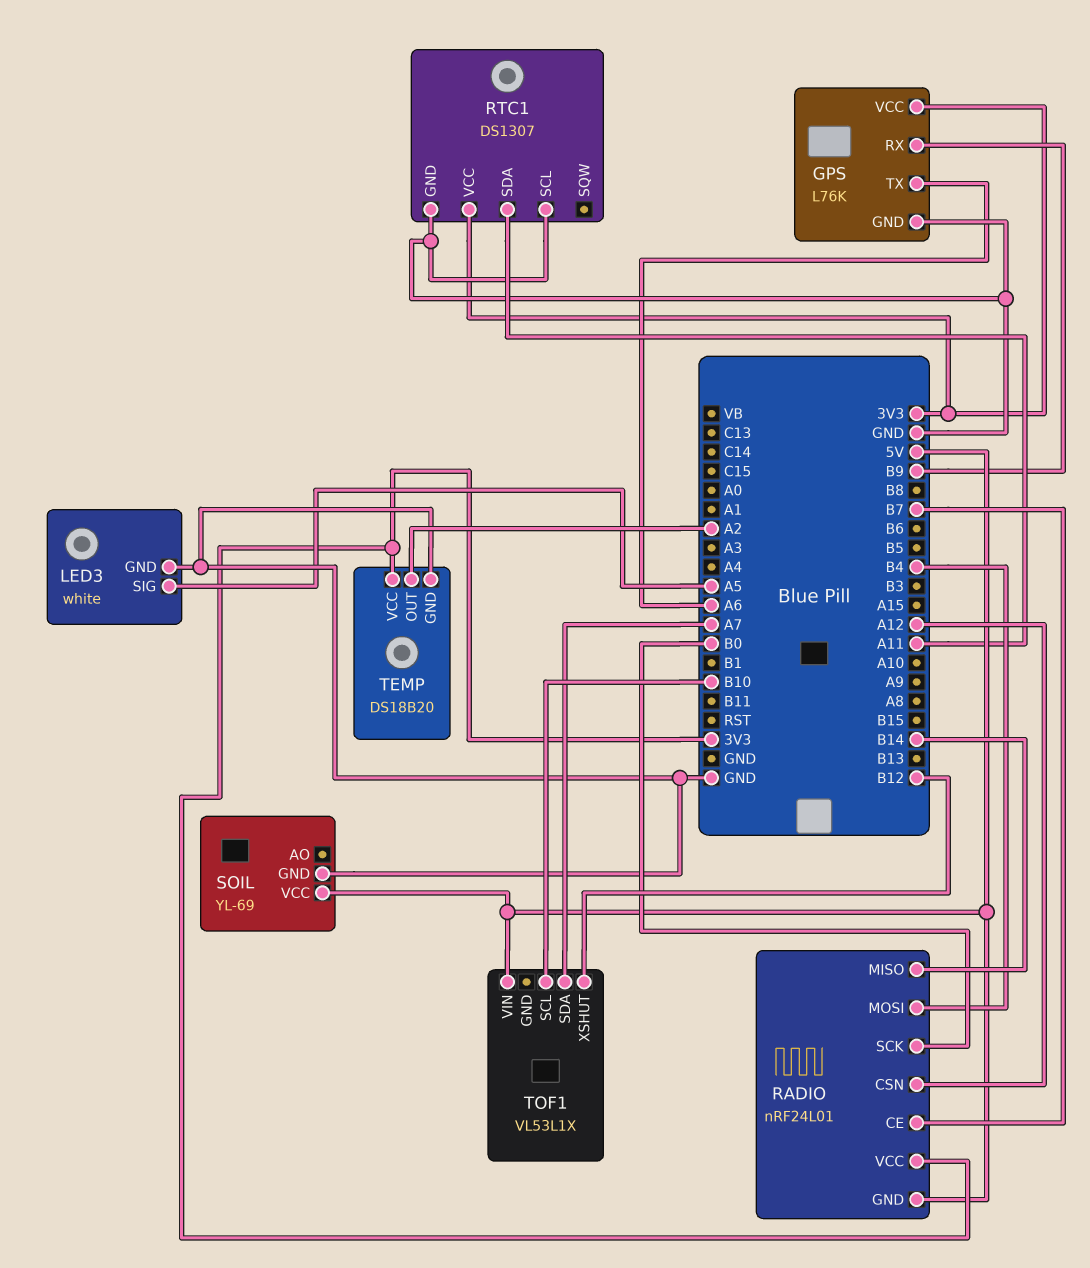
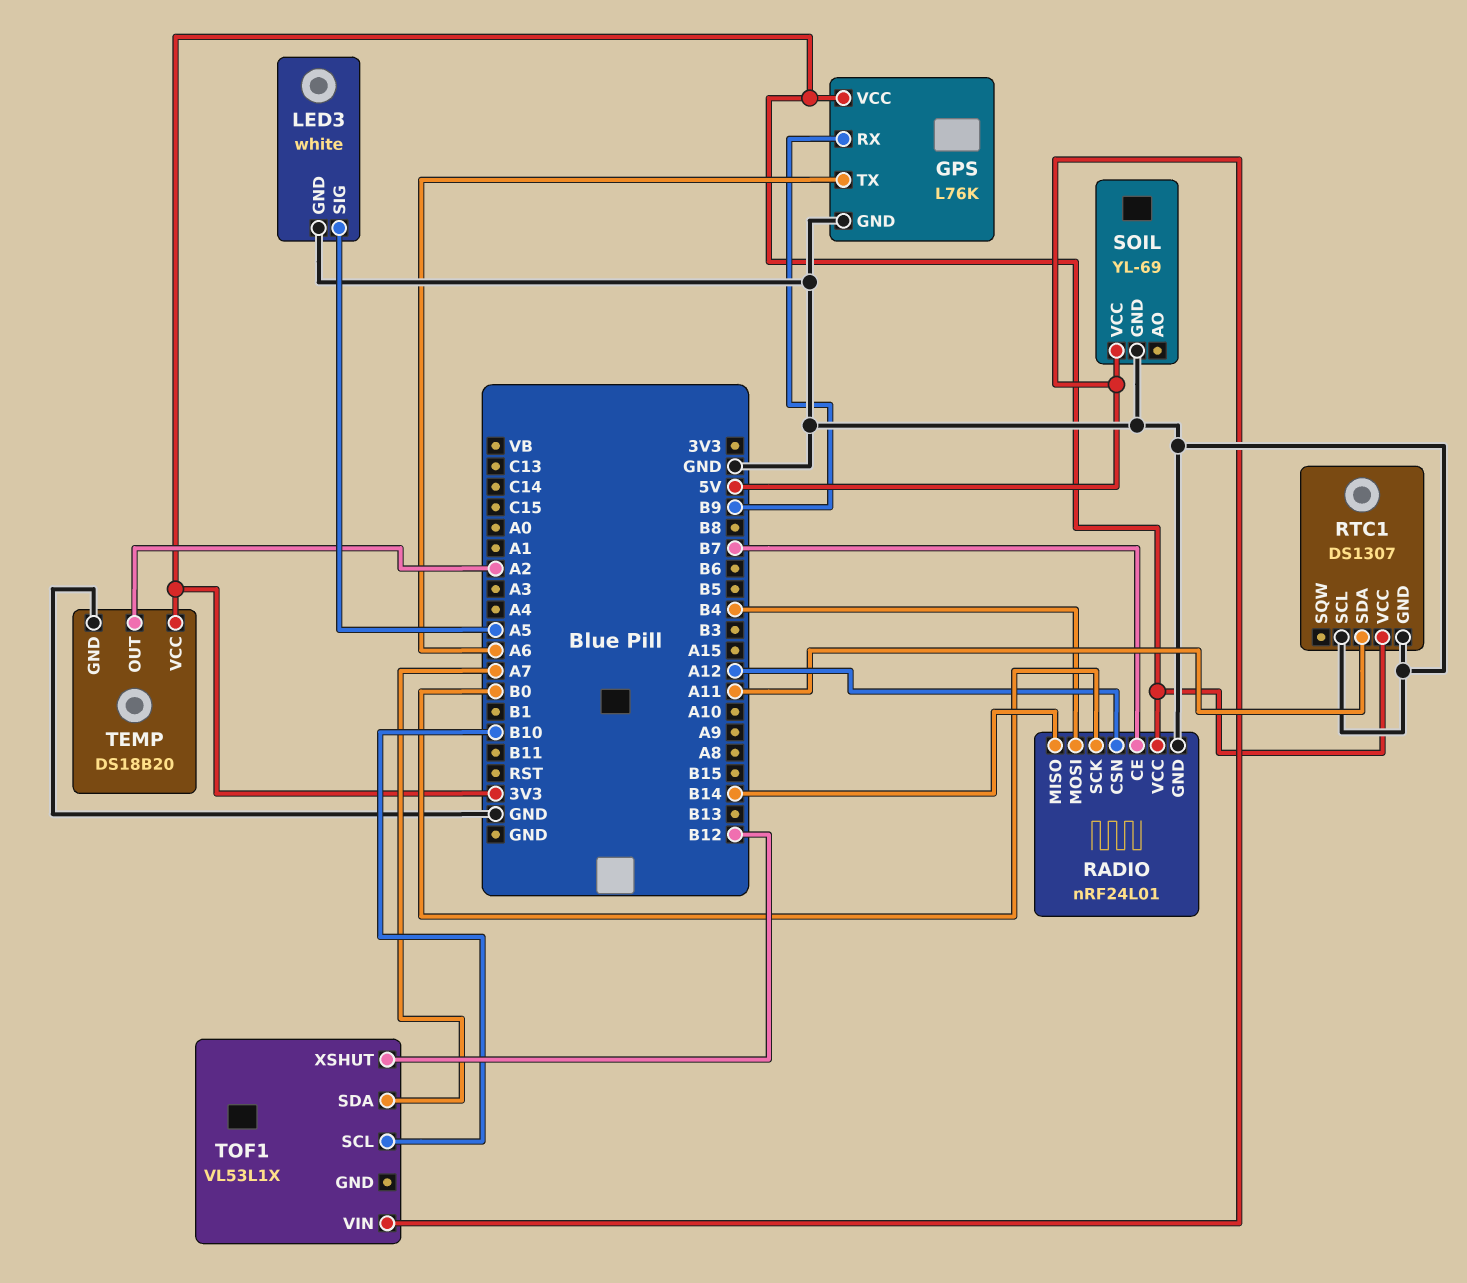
RADIO pin GND: 5V -> GND

